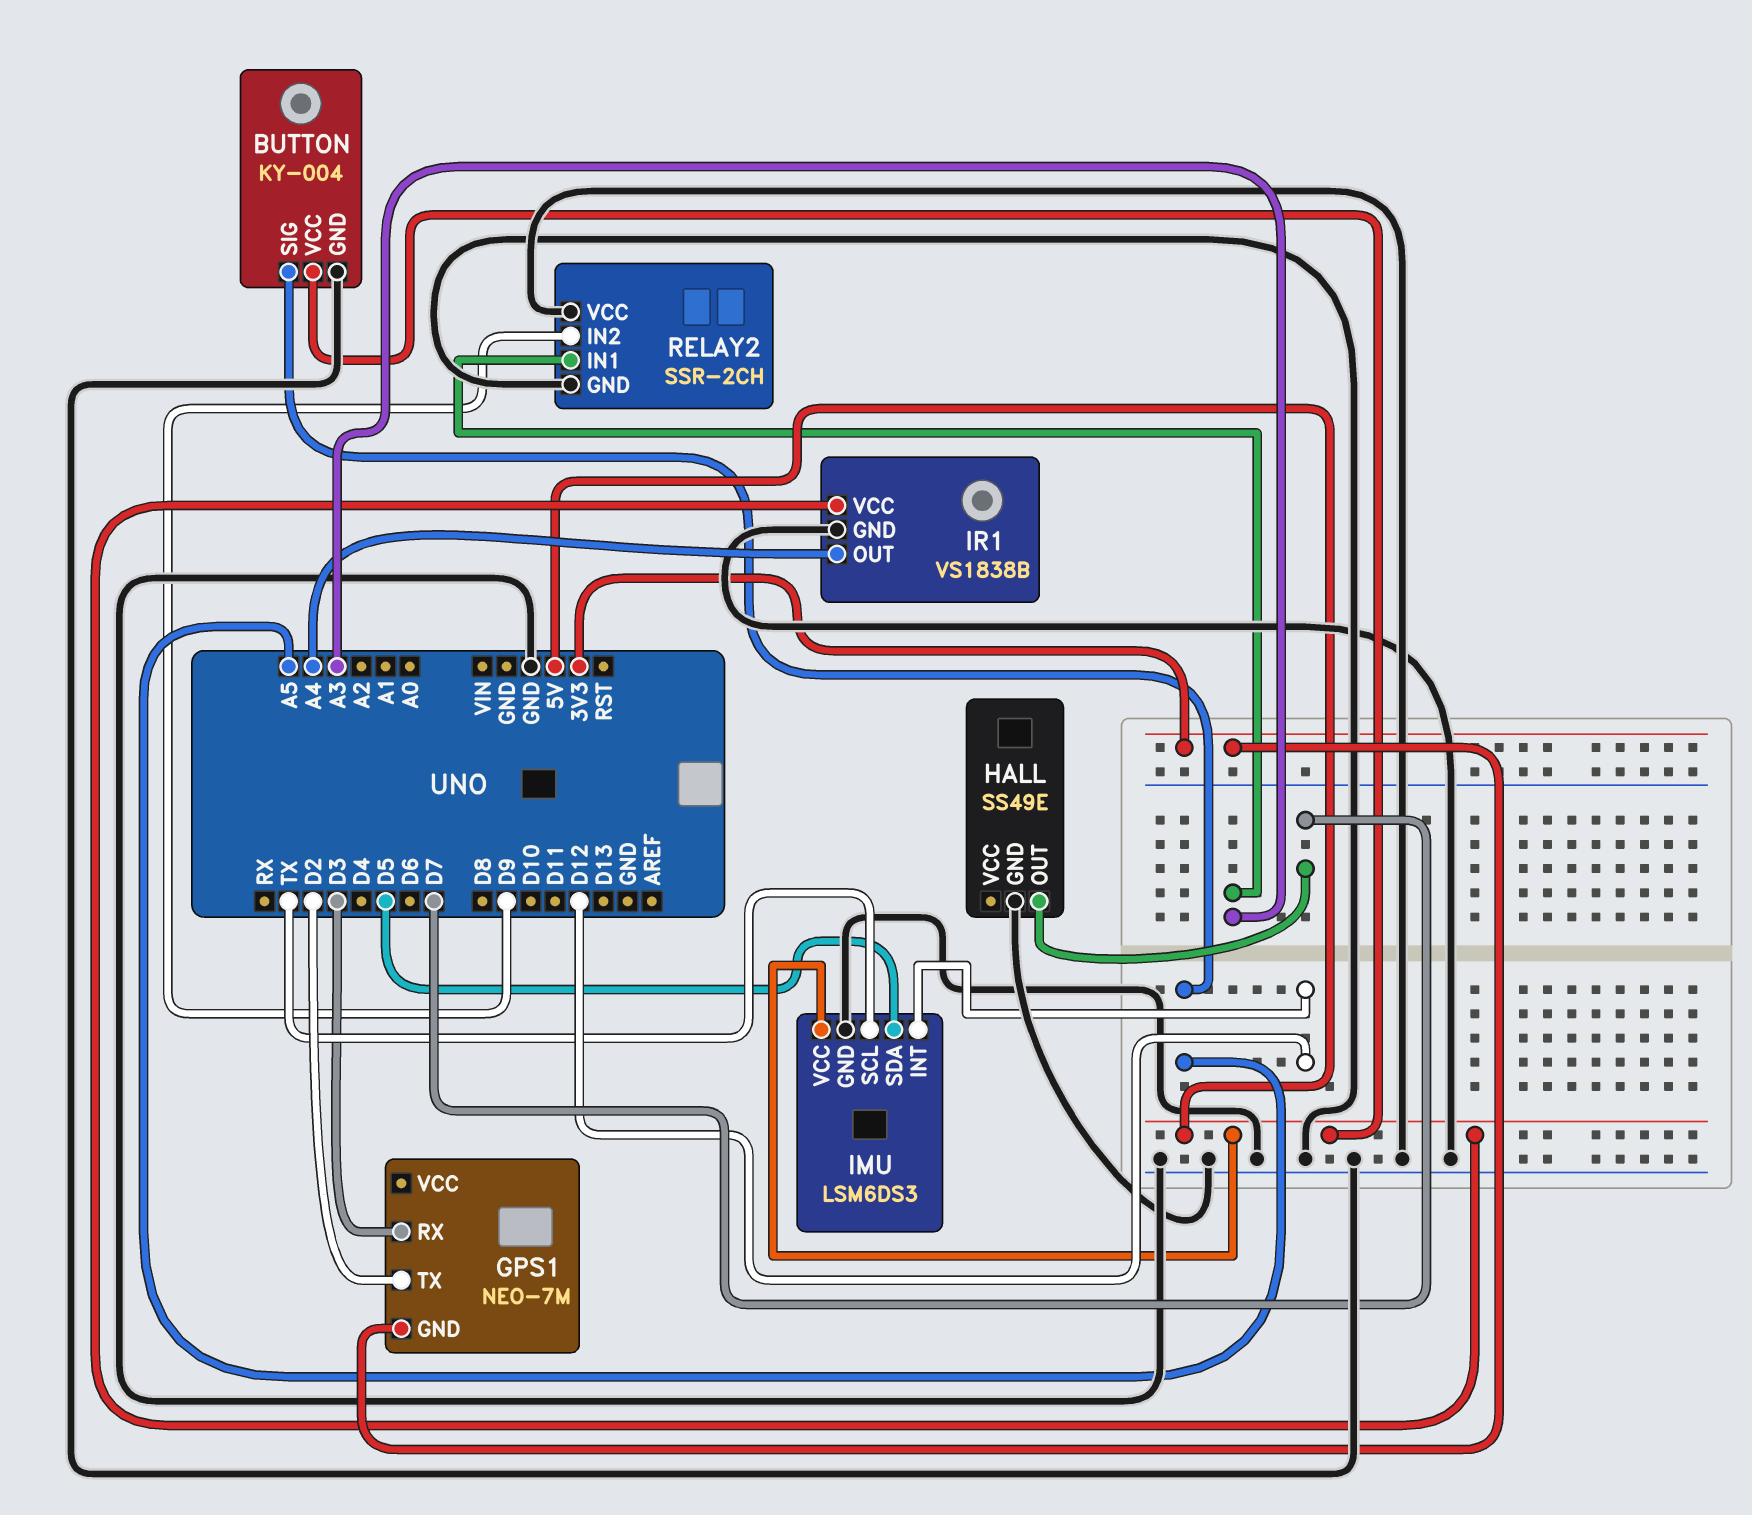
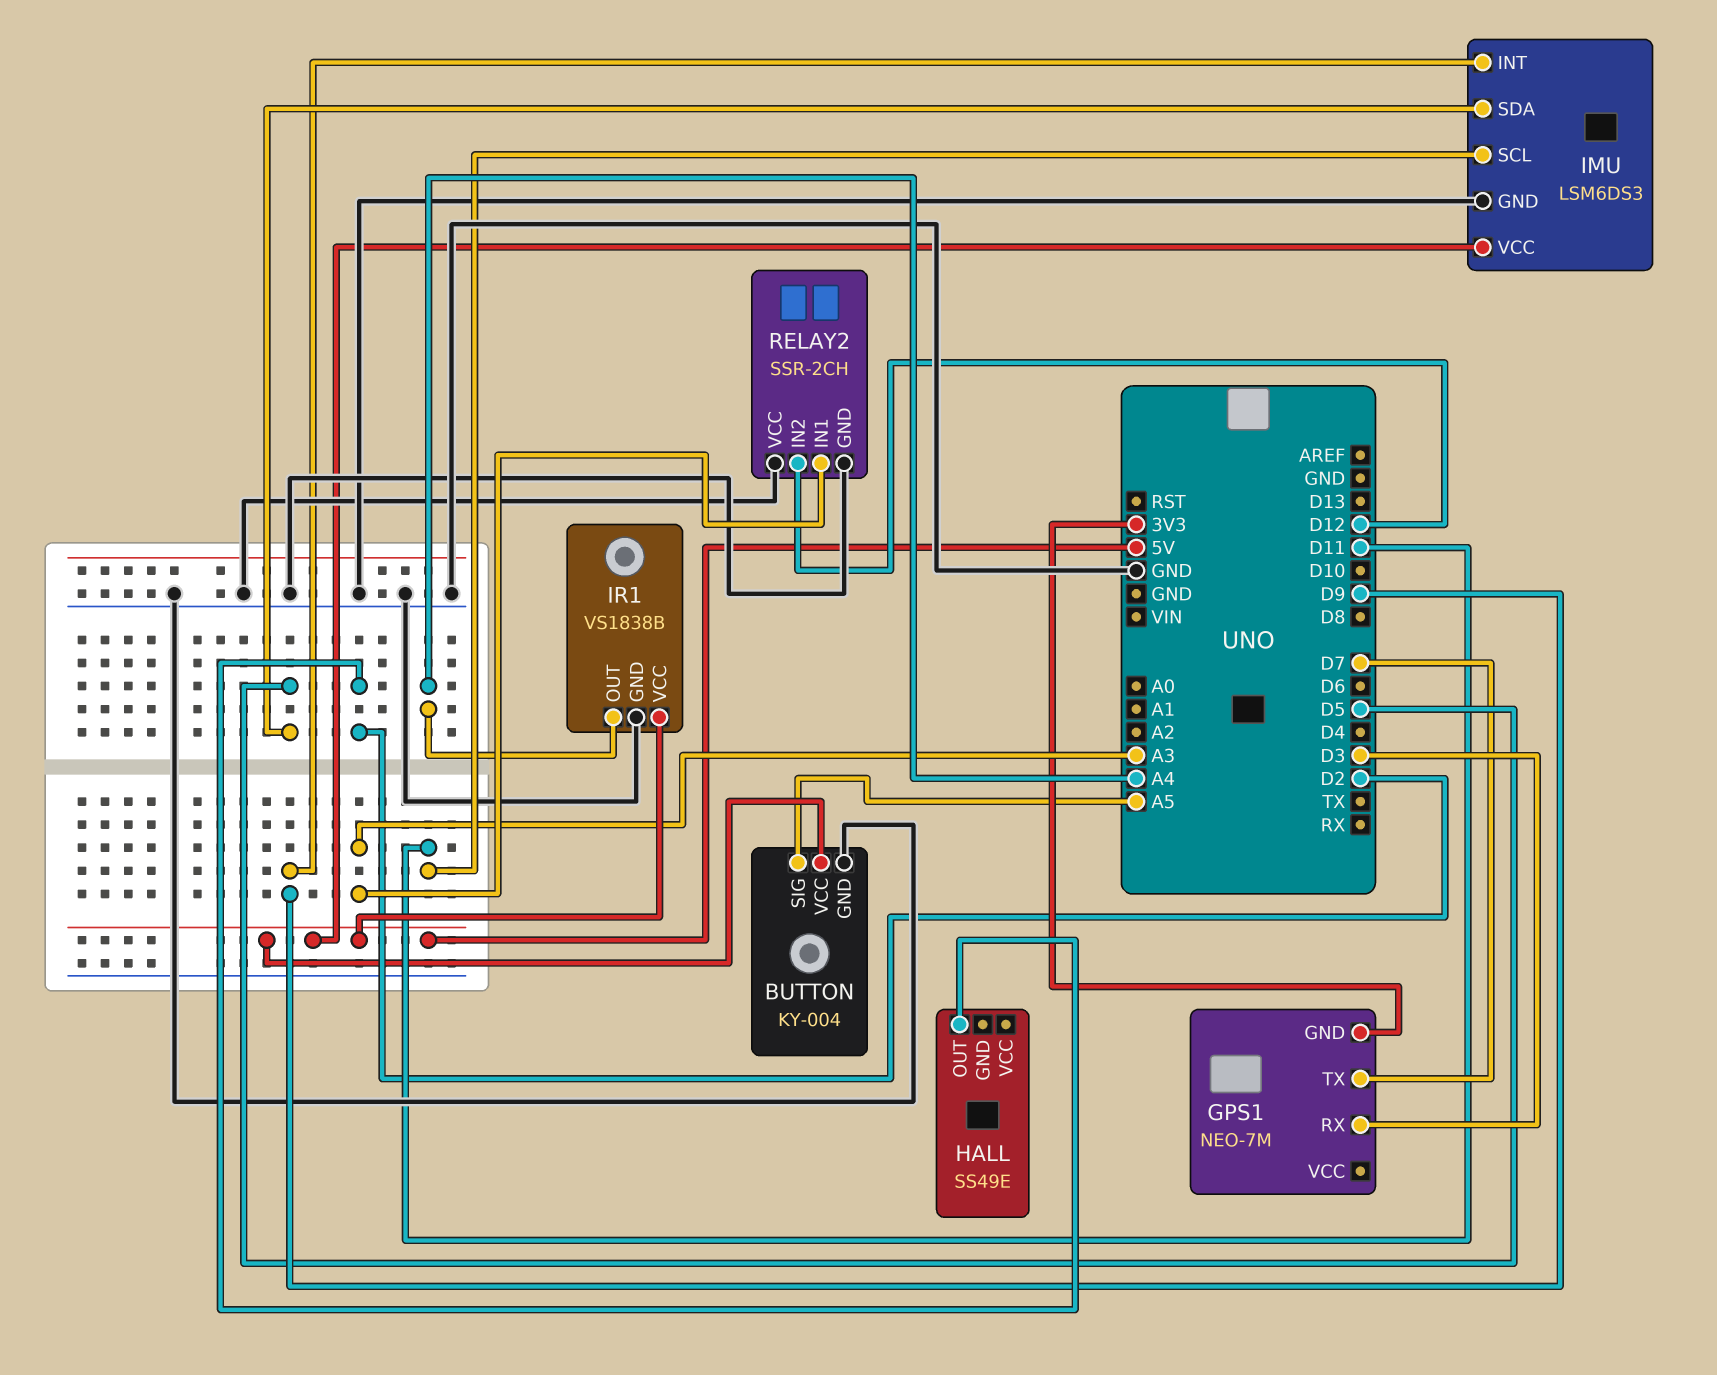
GPS1 pin TX: D2 -> D7
HALL pin GND: GND -> none
HALL pin OUT: D7 -> D2
IMU pin INT: D12 -> D9
IMU pin SCL: TX -> D11
RELAY2 pin IN2: D9 -> D12

